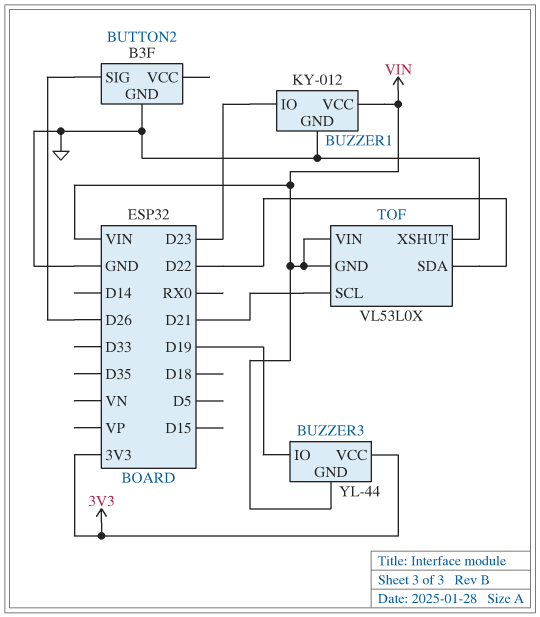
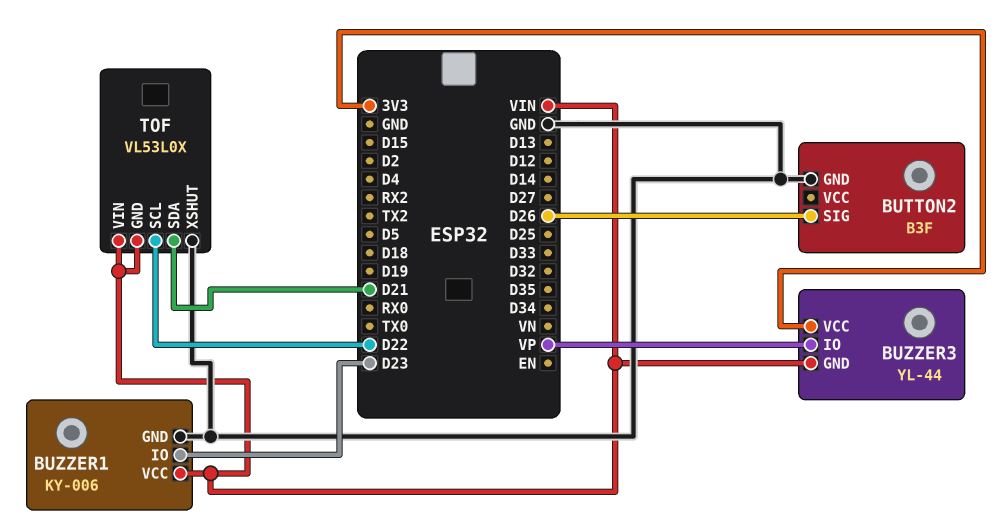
BUZZER1: KY-012 -> KY-006
BUZZER3 pin IO: D19 -> VP
TOF pin SCL: D21 -> D22
TOF pin SDA: D22 -> D21

